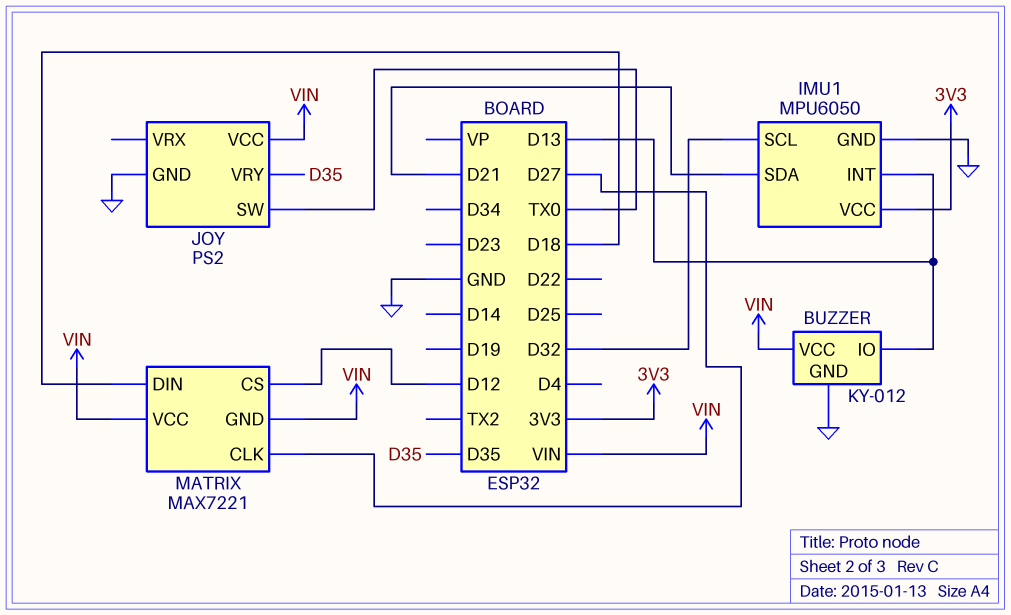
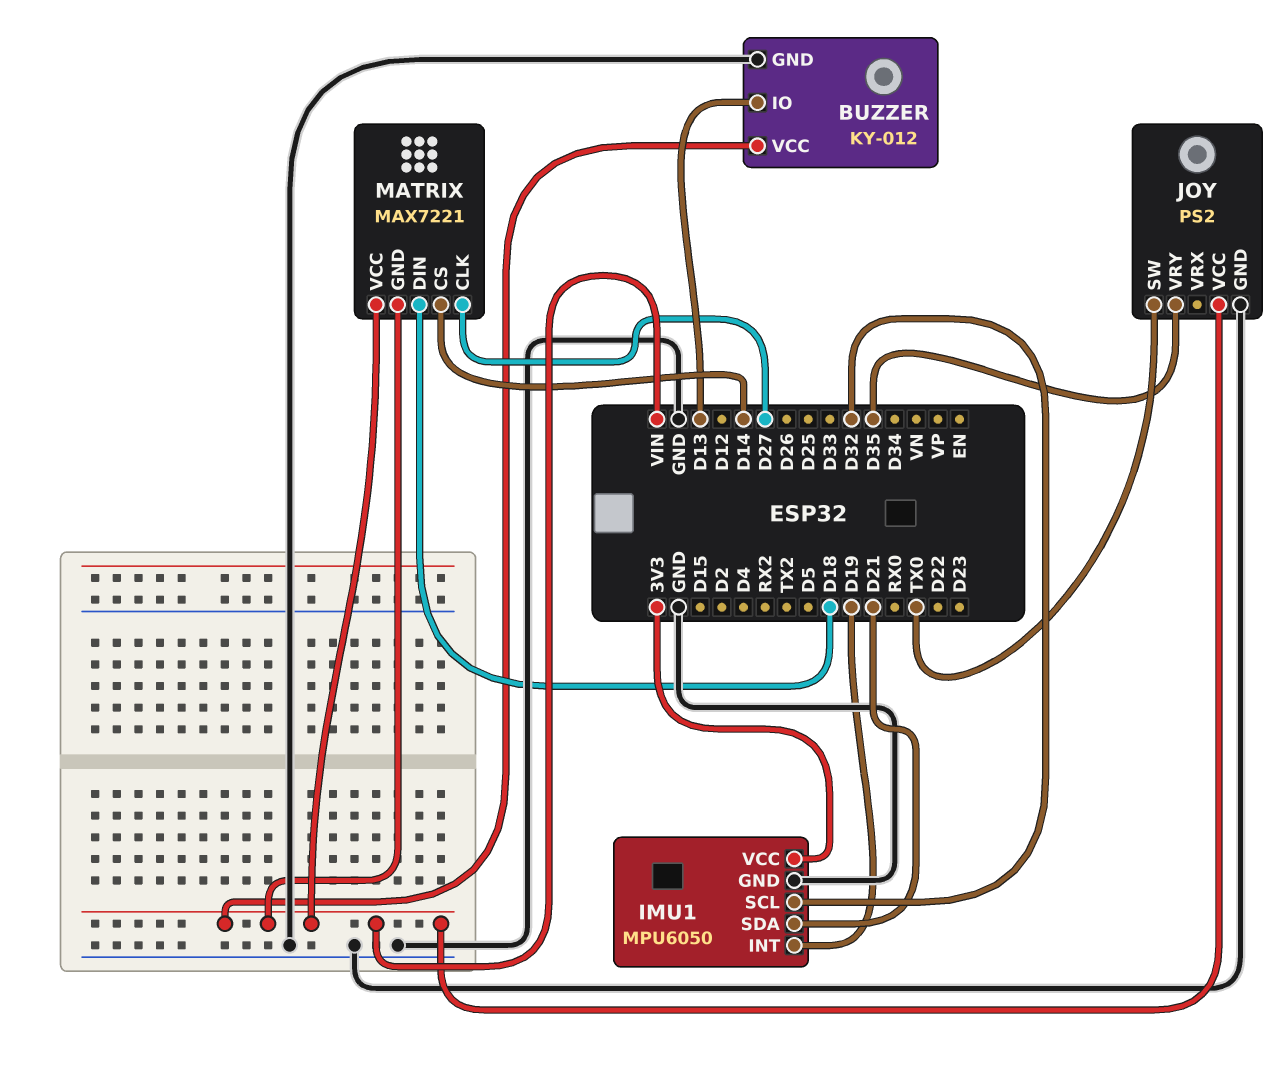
IMU1 pin INT: D13 -> D19
MATRIX pin CS: D12 -> D14

